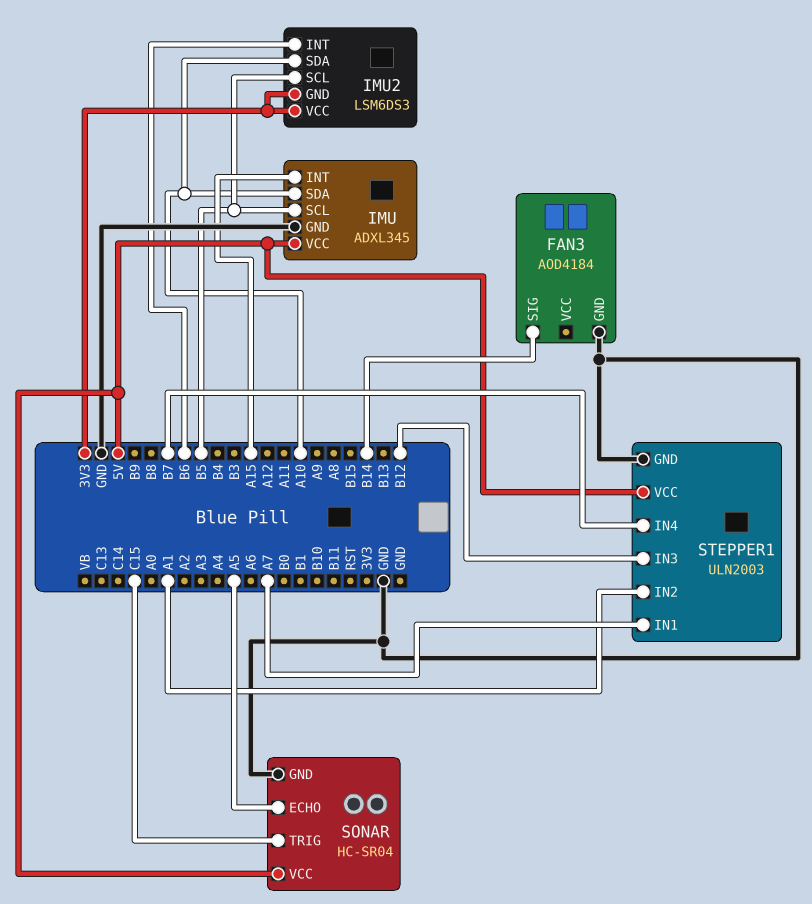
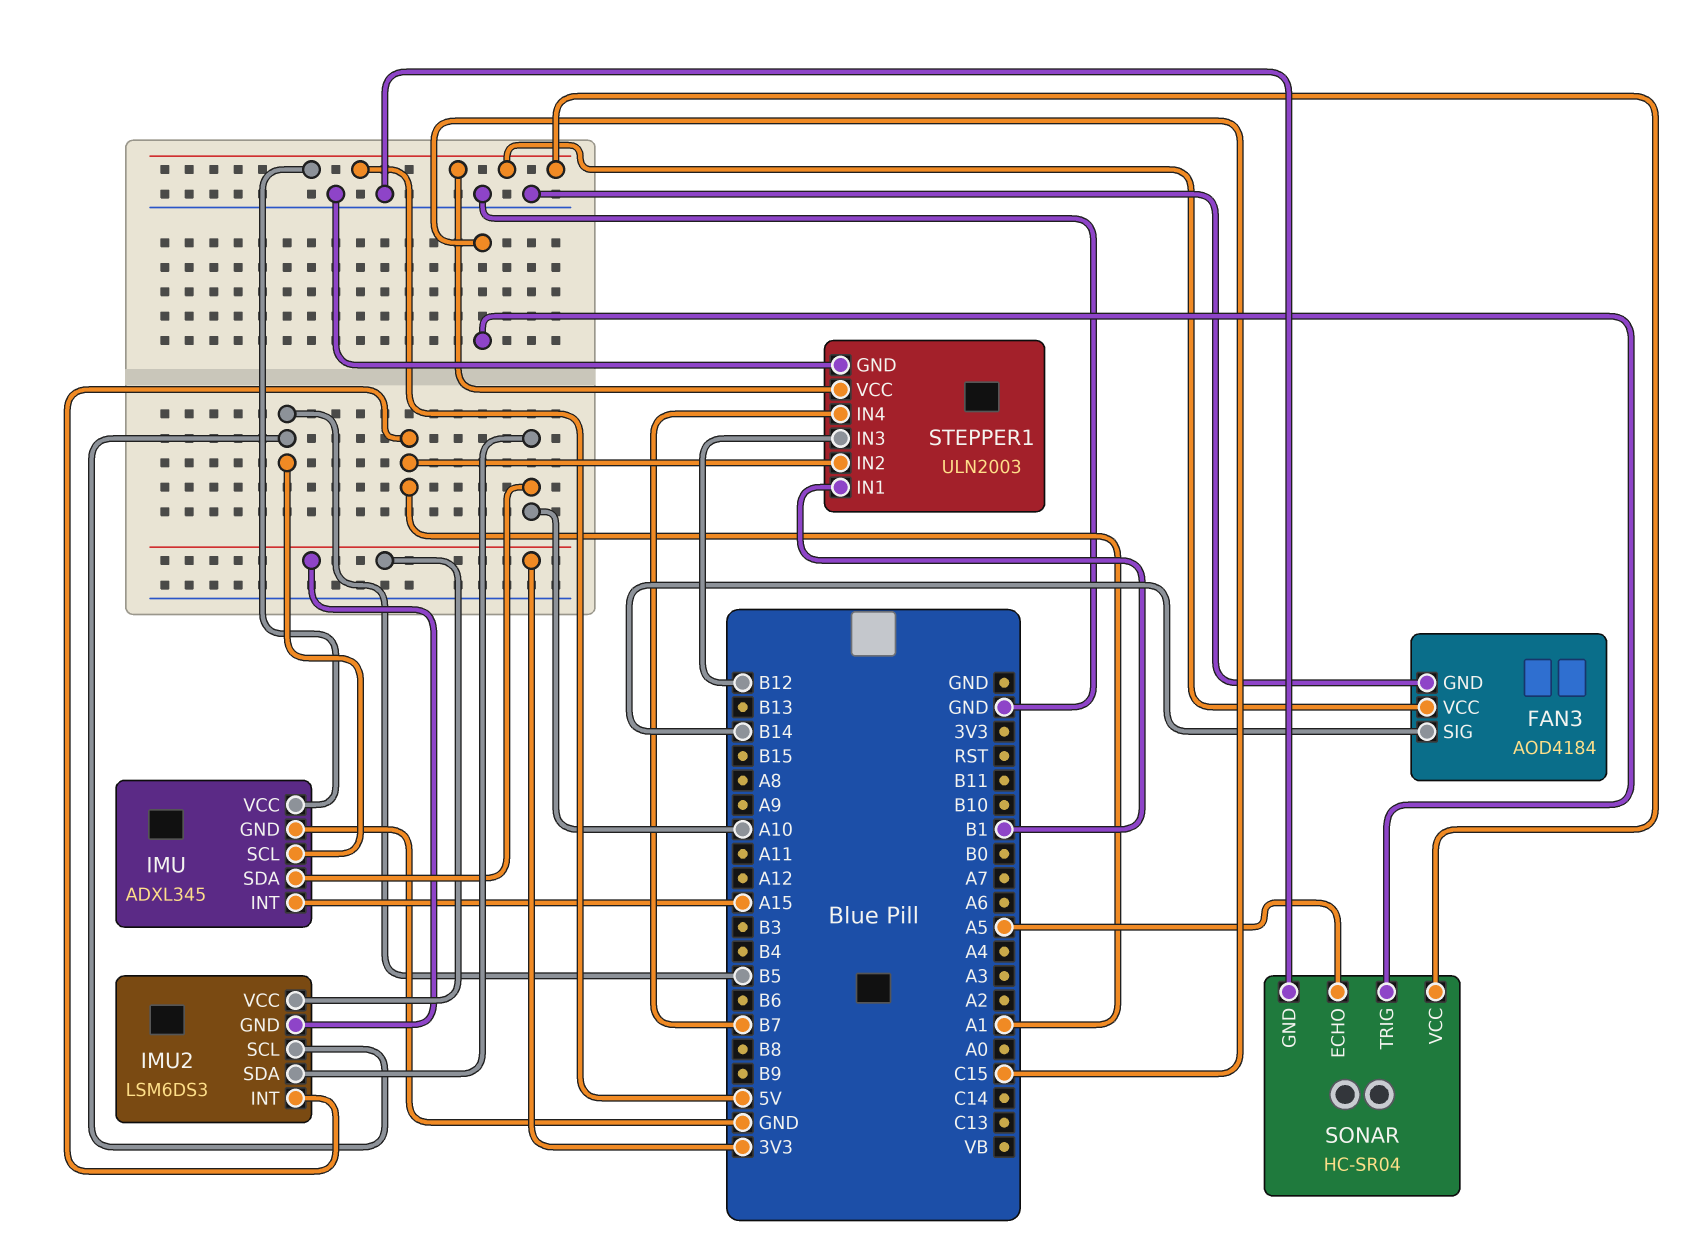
FAN3 pin VCC: none -> 5V
IMU2 pin INT: B6 -> A1
STEPPER1 pin IN1: A7 -> B1

